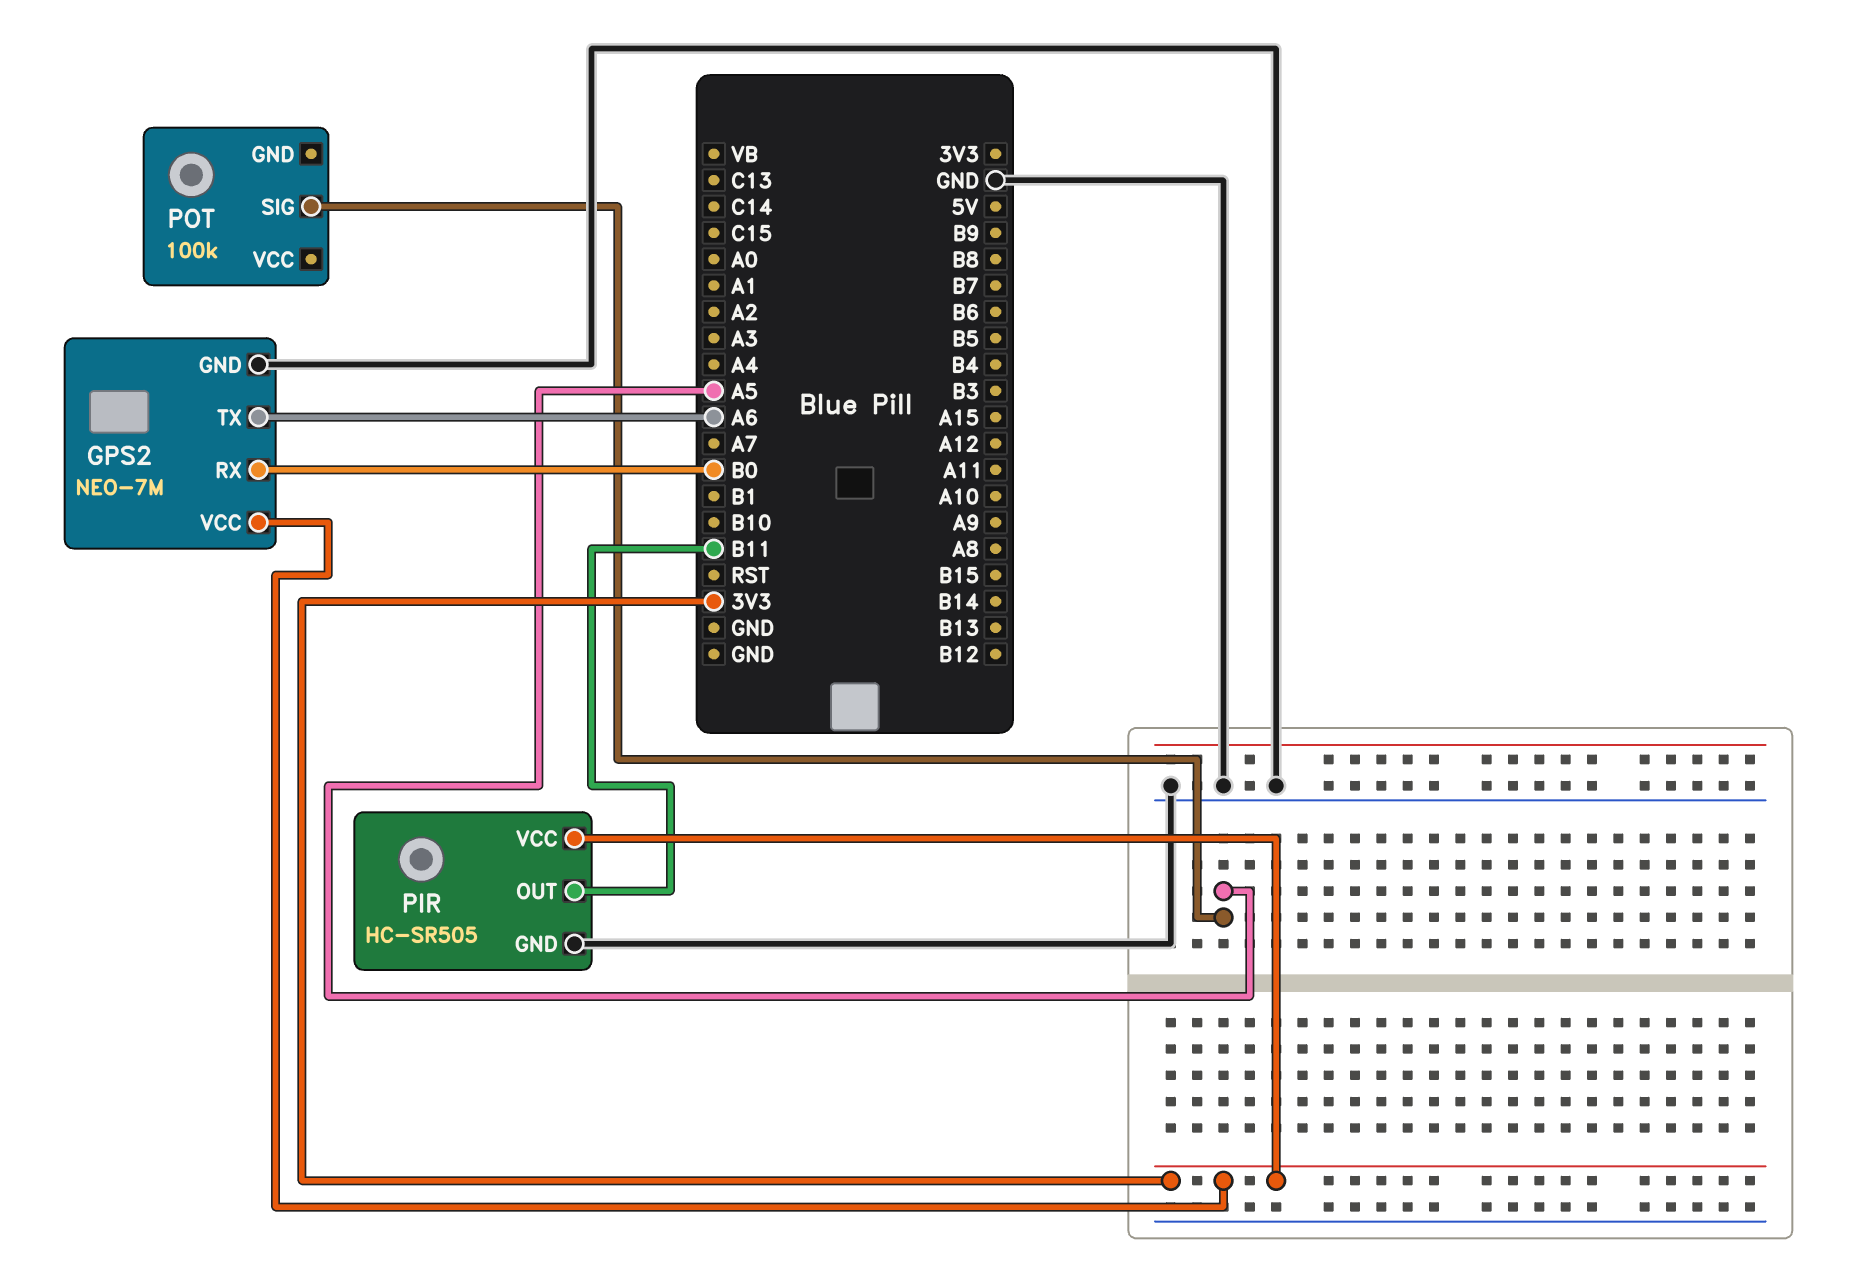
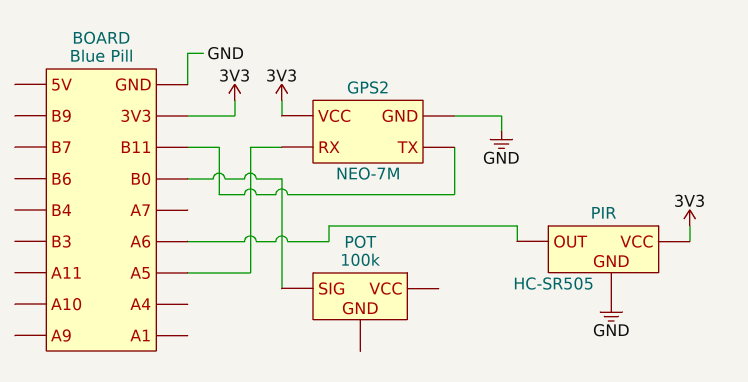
GPS2 pin RX: B0 -> A5
GPS2 pin TX: A6 -> B11
PIR pin OUT: B11 -> A6
POT pin SIG: A5 -> B0

